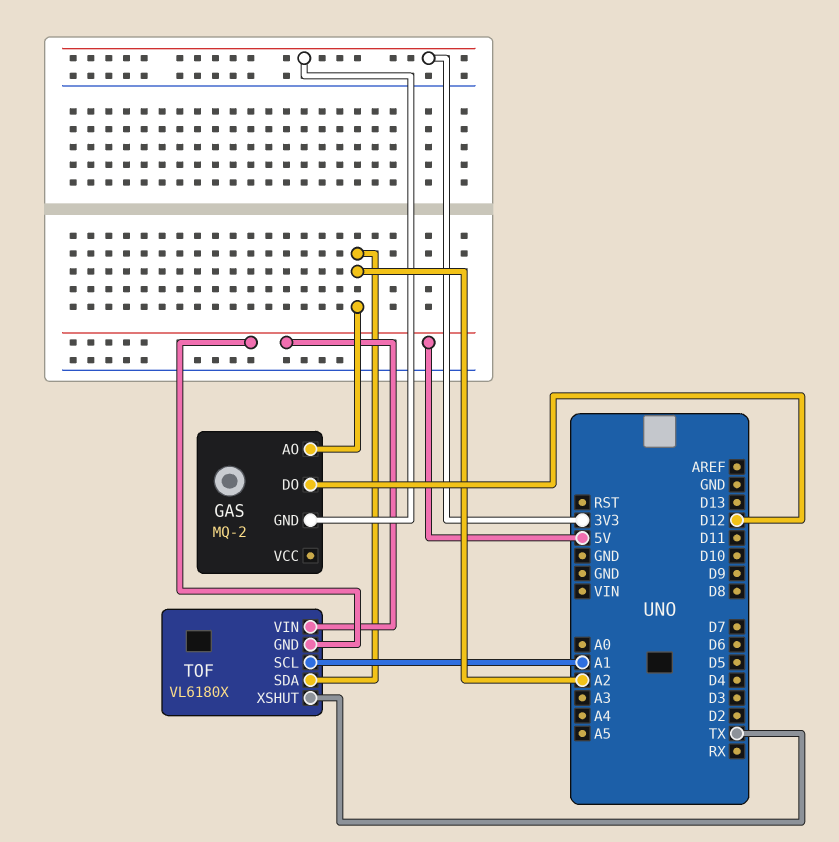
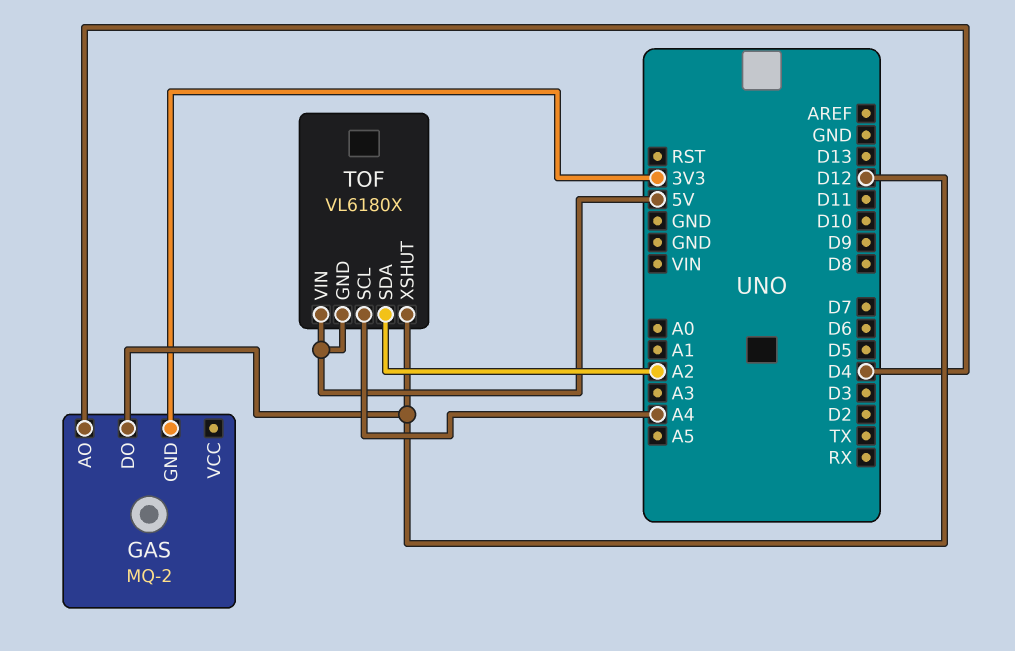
GAS pin AO: A2 -> D4
TOF pin SCL: A1 -> A4
TOF pin XSHUT: TX -> D12

